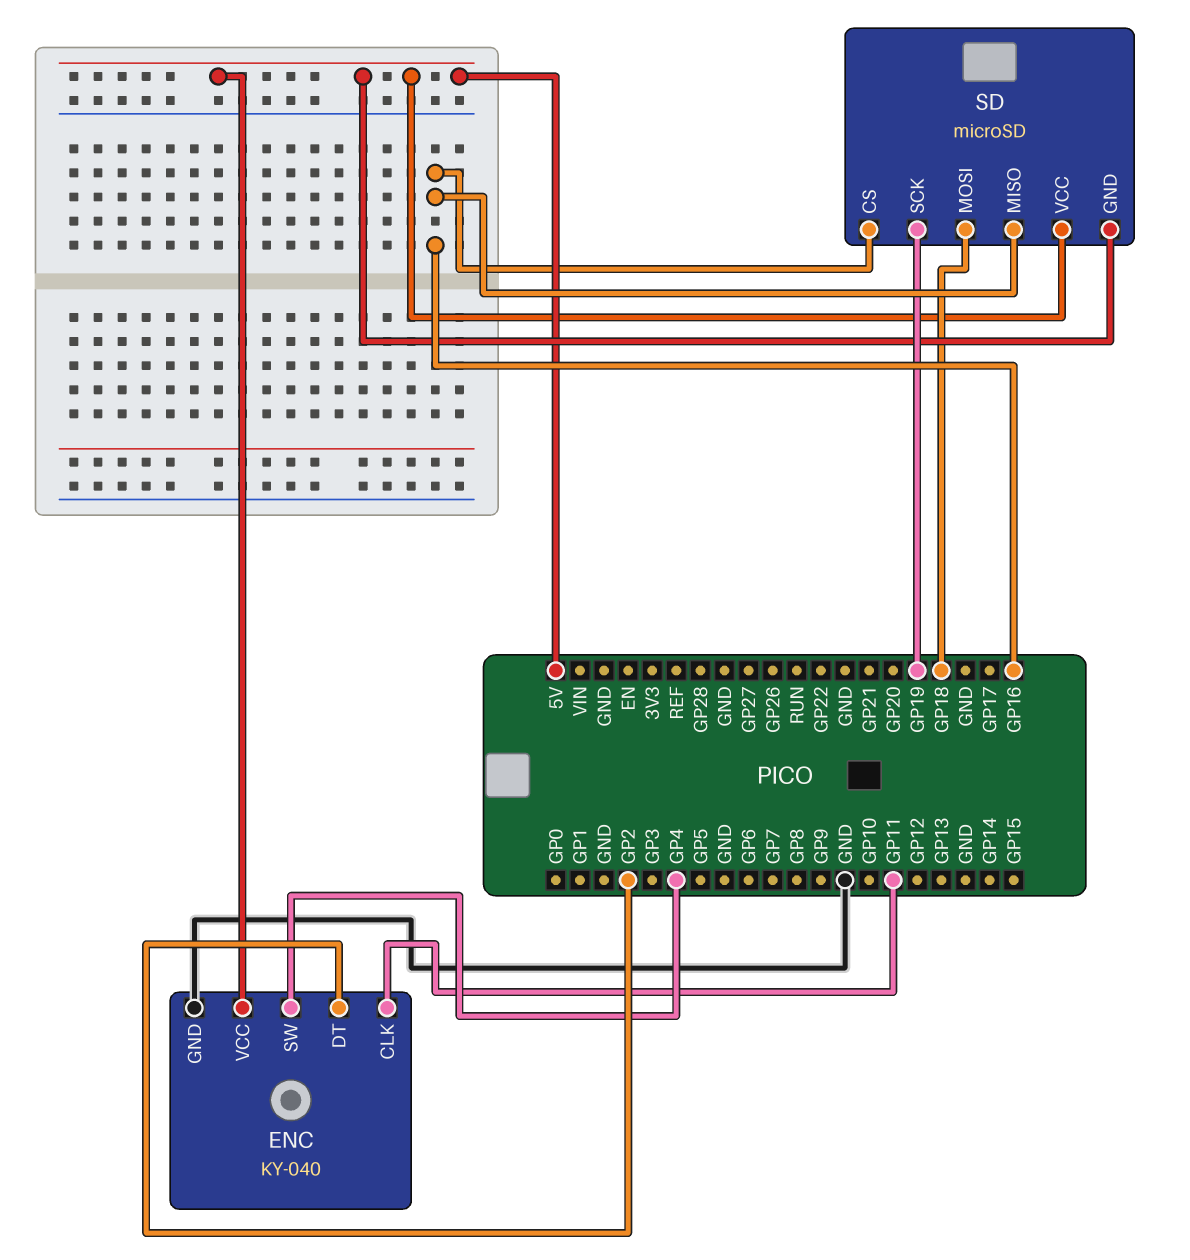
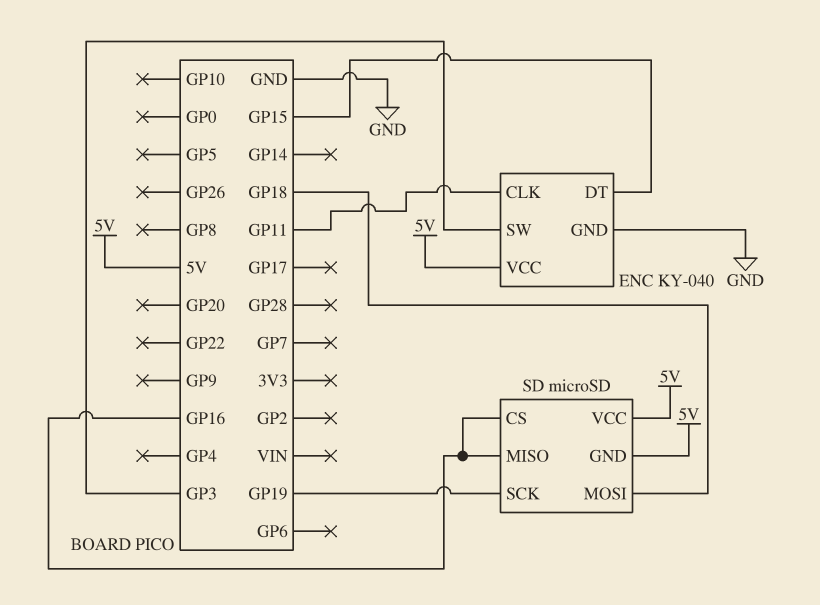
ENC pin DT: GP2 -> GP15
ENC pin SW: GP4 -> GP3

